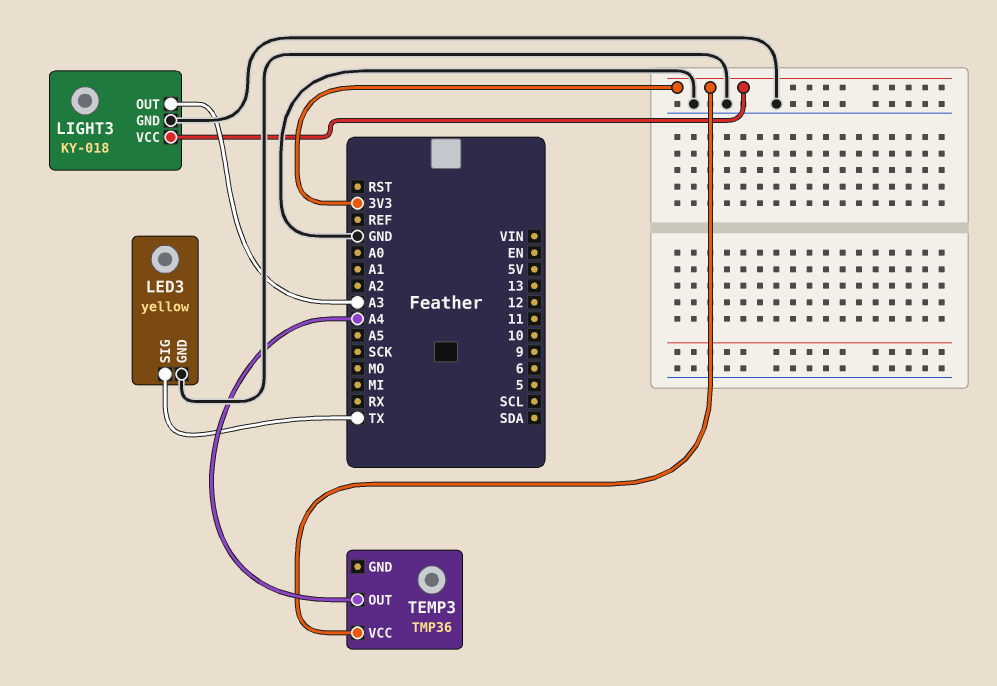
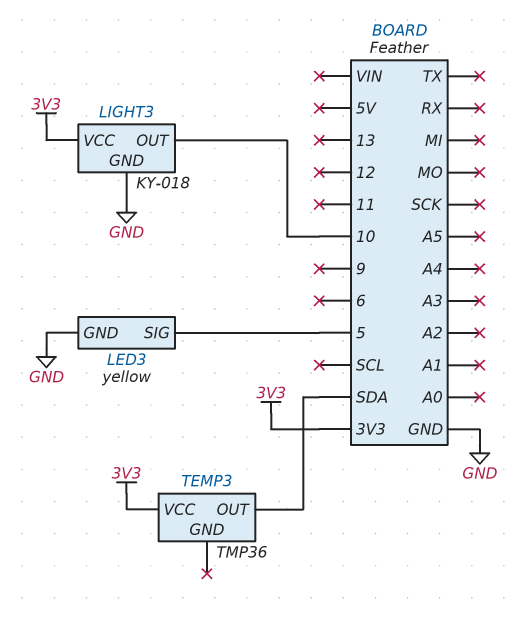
LED3 pin SIG: TX -> 5
LIGHT3 pin OUT: A3 -> 10
TEMP3 pin OUT: A4 -> SDA

